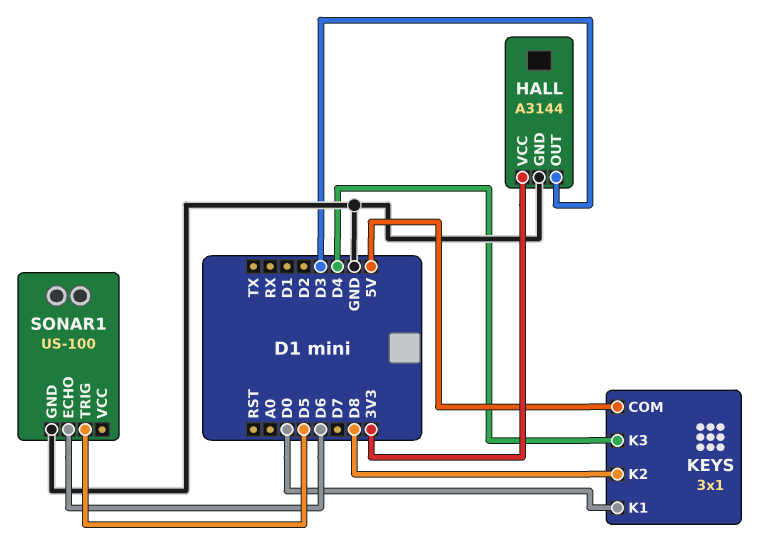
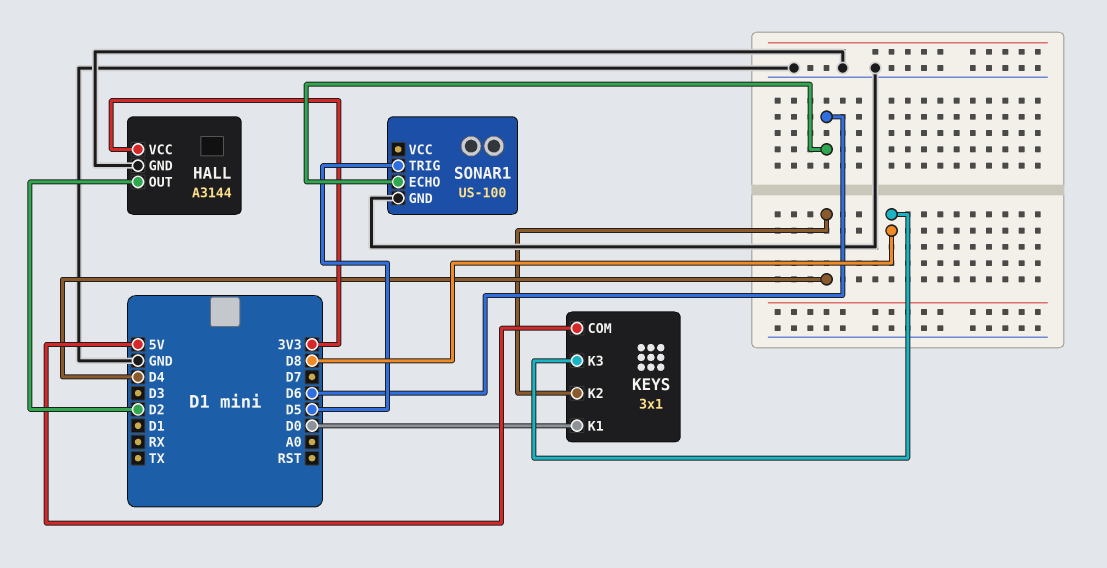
HALL pin OUT: D3 -> D2
KEYS pin K2: D8 -> D4
KEYS pin K3: D4 -> D8

